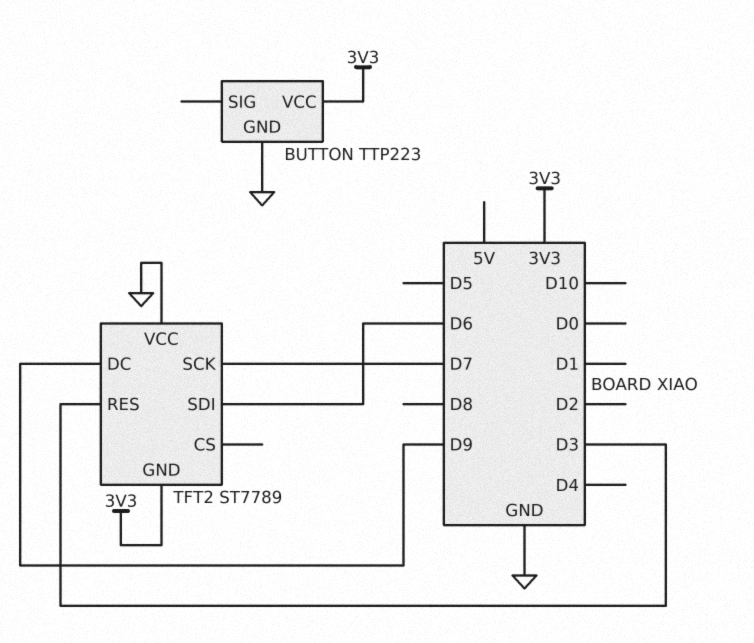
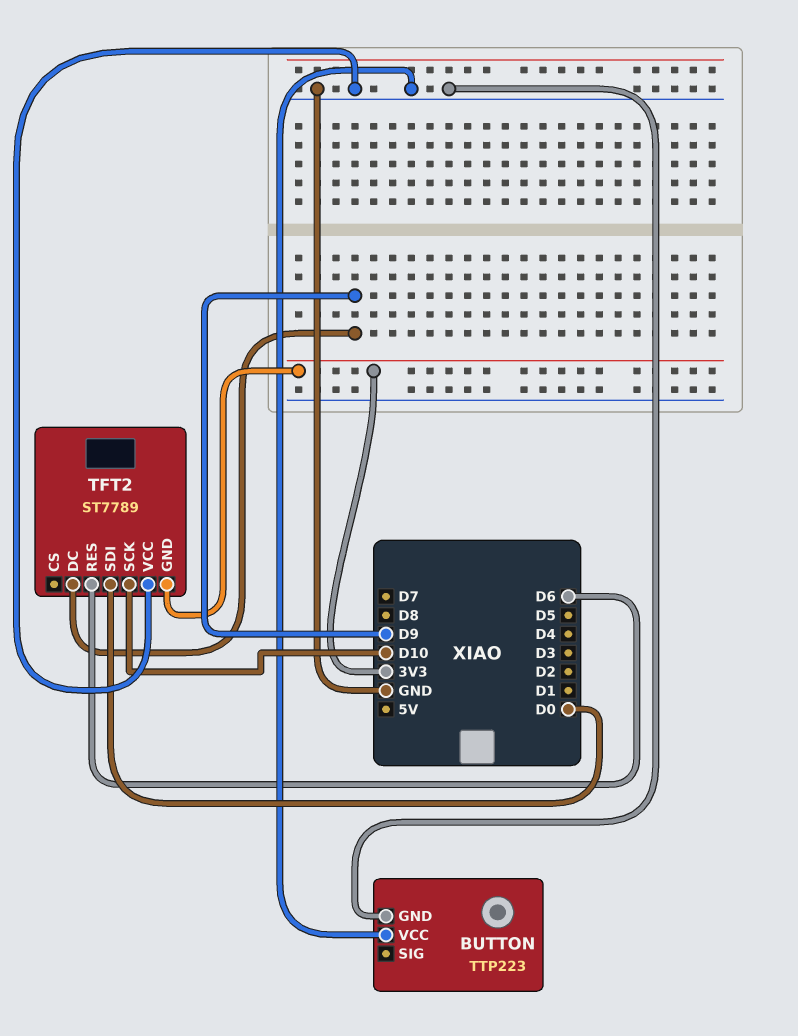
BUTTON pin VCC: 3V3 -> GND
TFT2 pin RES: D3 -> D6
TFT2 pin SCK: D7 -> D10
TFT2 pin SDI: D6 -> D0

